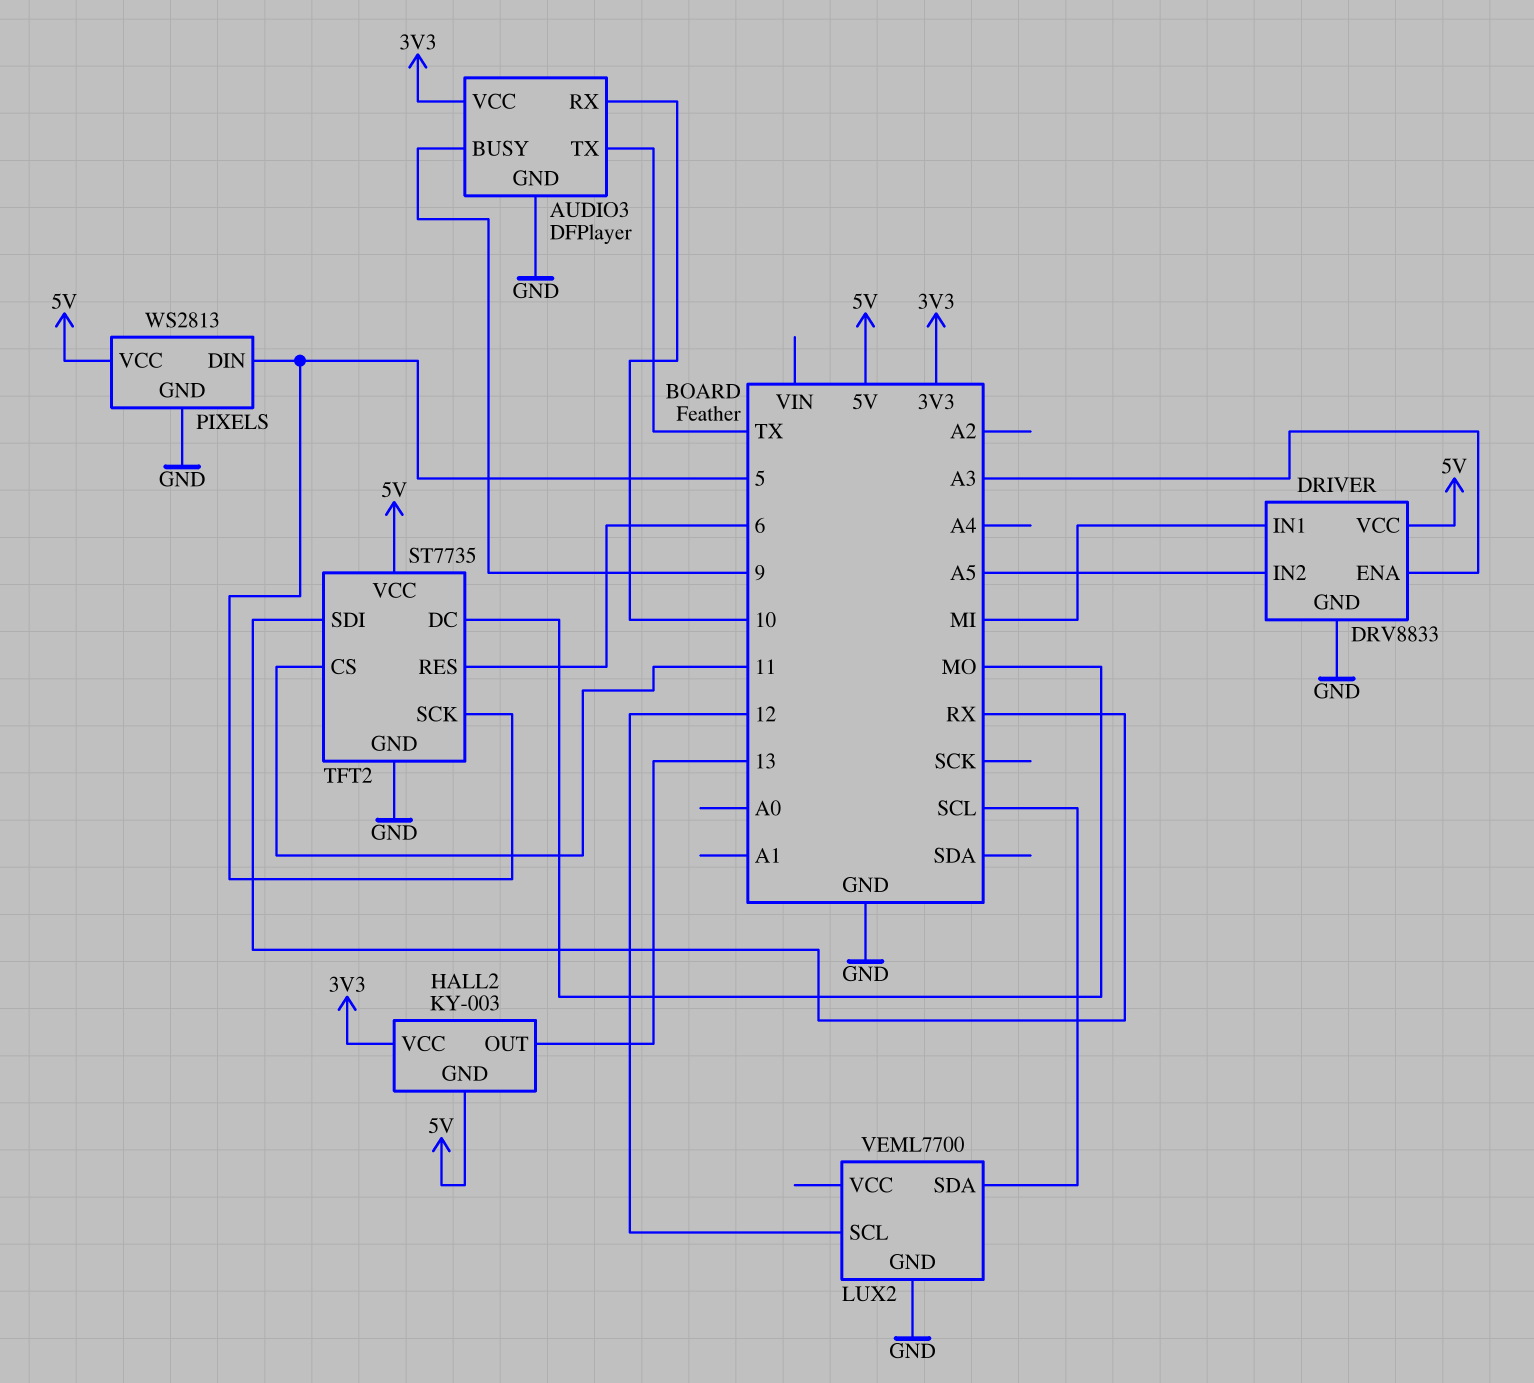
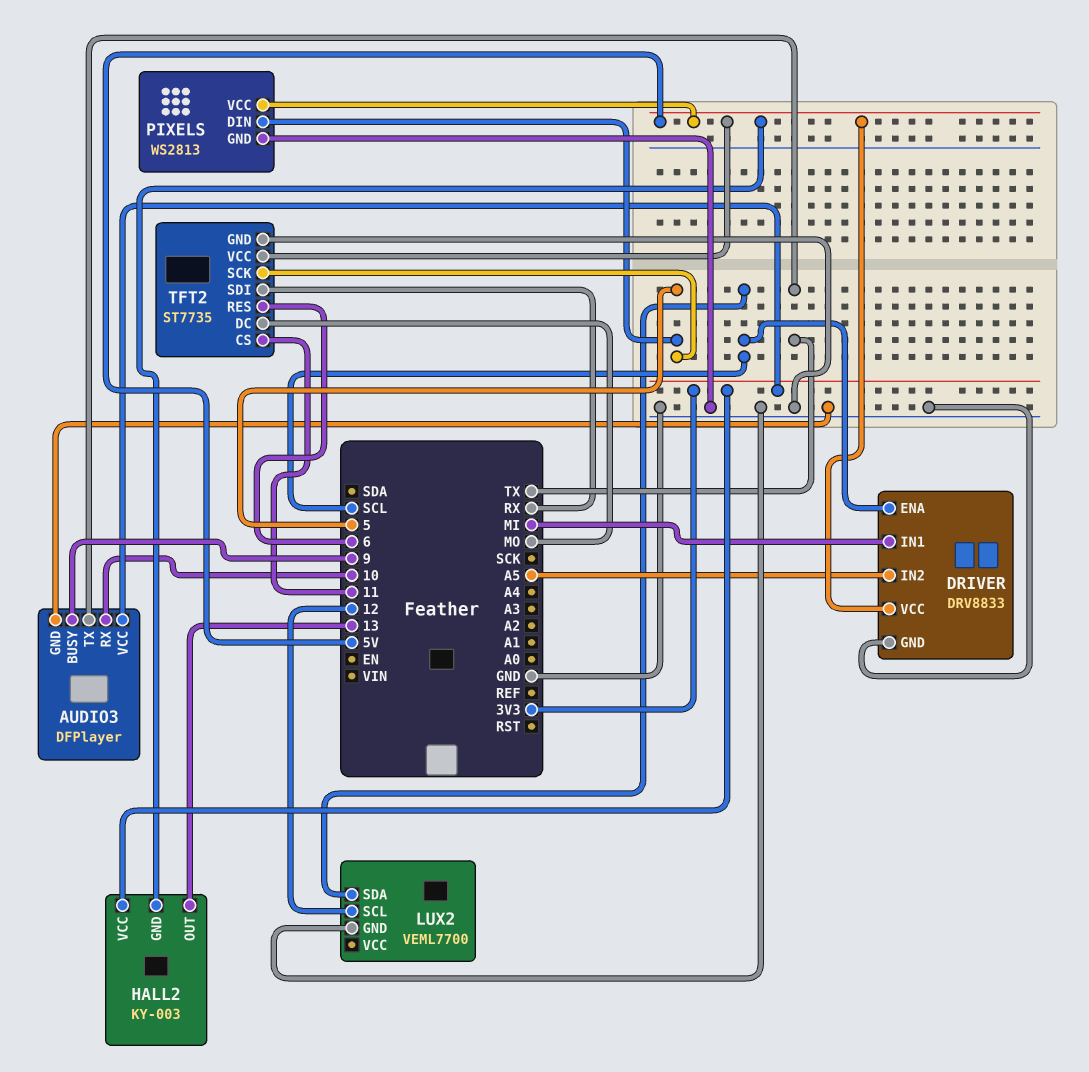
DRIVER pin ENA: A3 -> SCL

